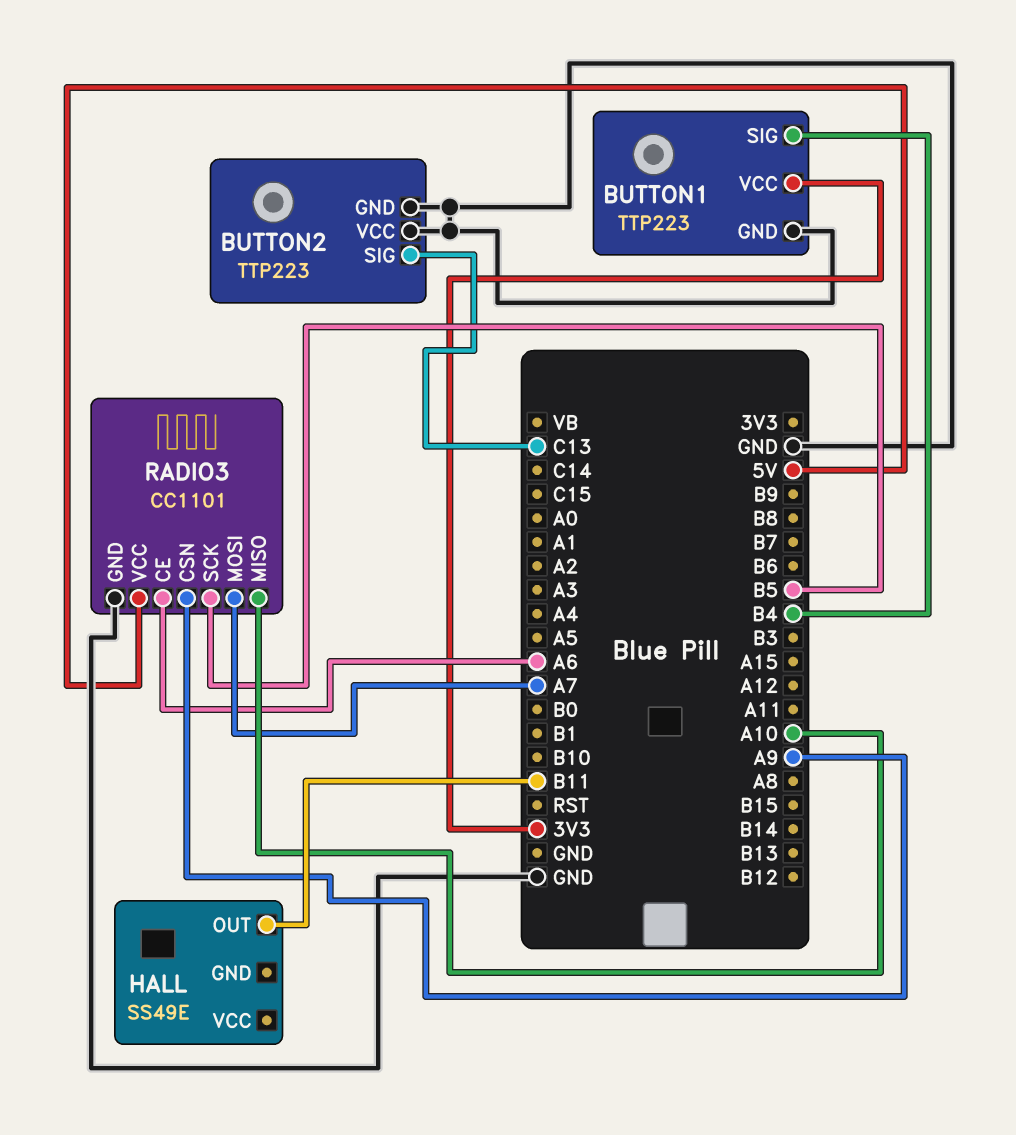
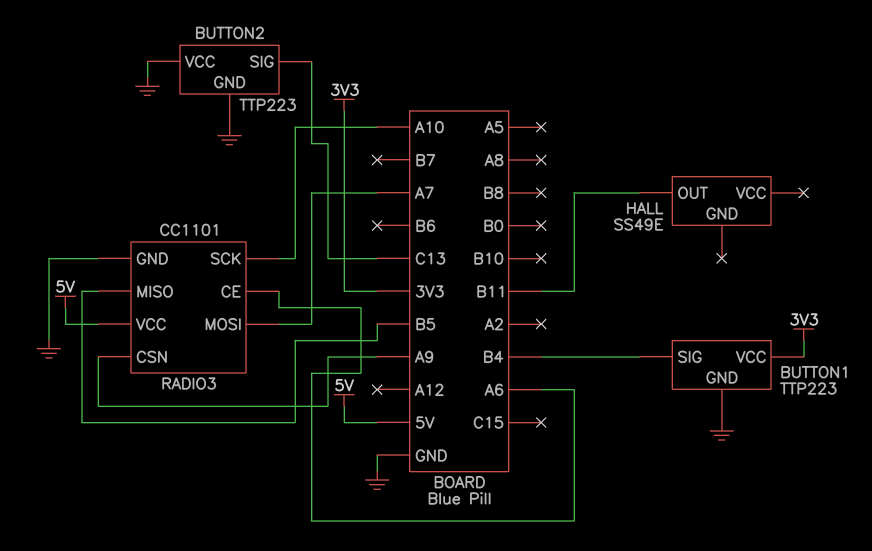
RADIO3 pin MISO: A10 -> B5
RADIO3 pin SCK: B5 -> A10

